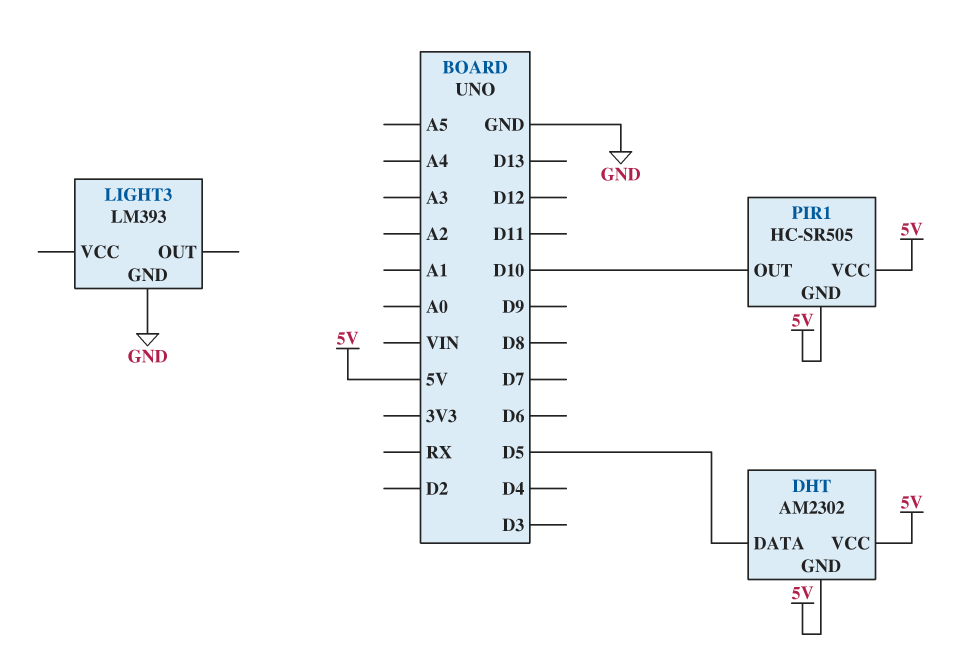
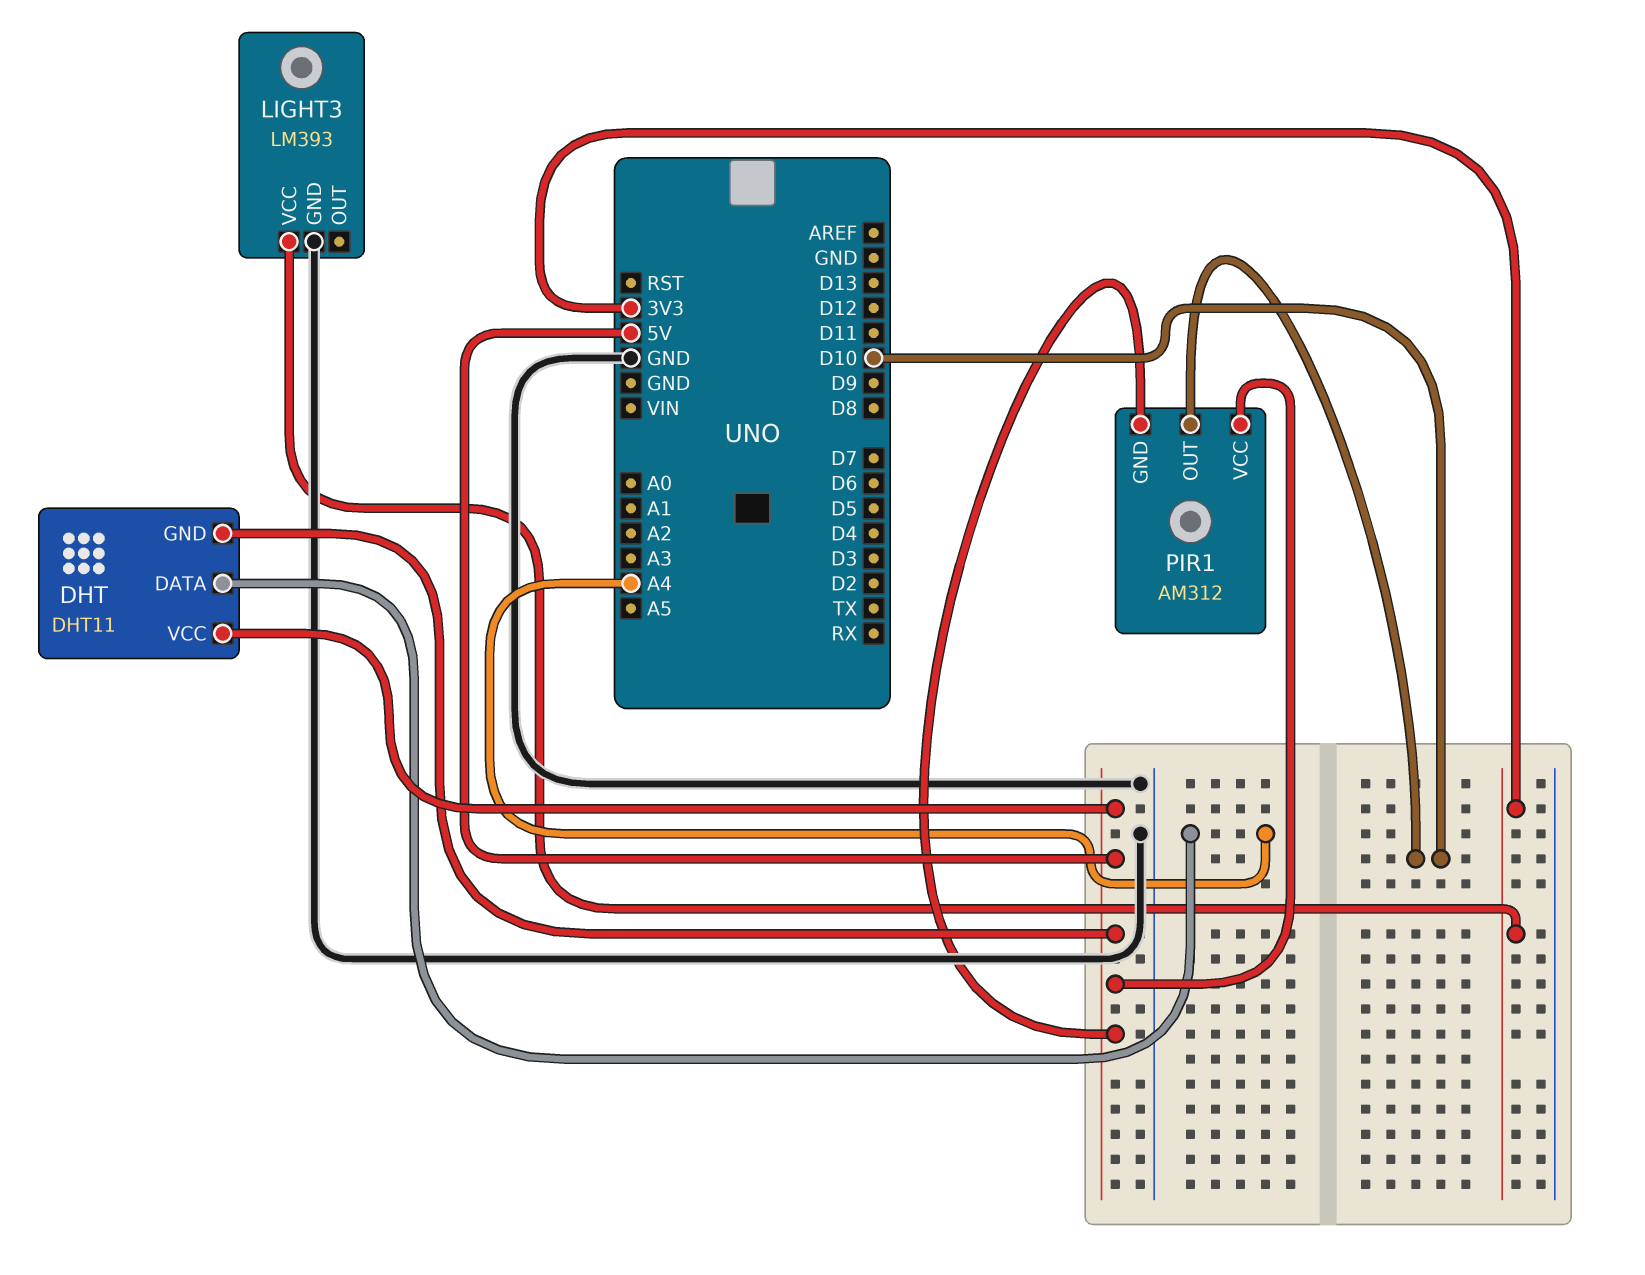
DHT: AM2302 -> DHT11
DHT pin DATA: D5 -> A4
LIGHT3 pin VCC: none -> 3V3
PIR1: HC-SR505 -> AM312

